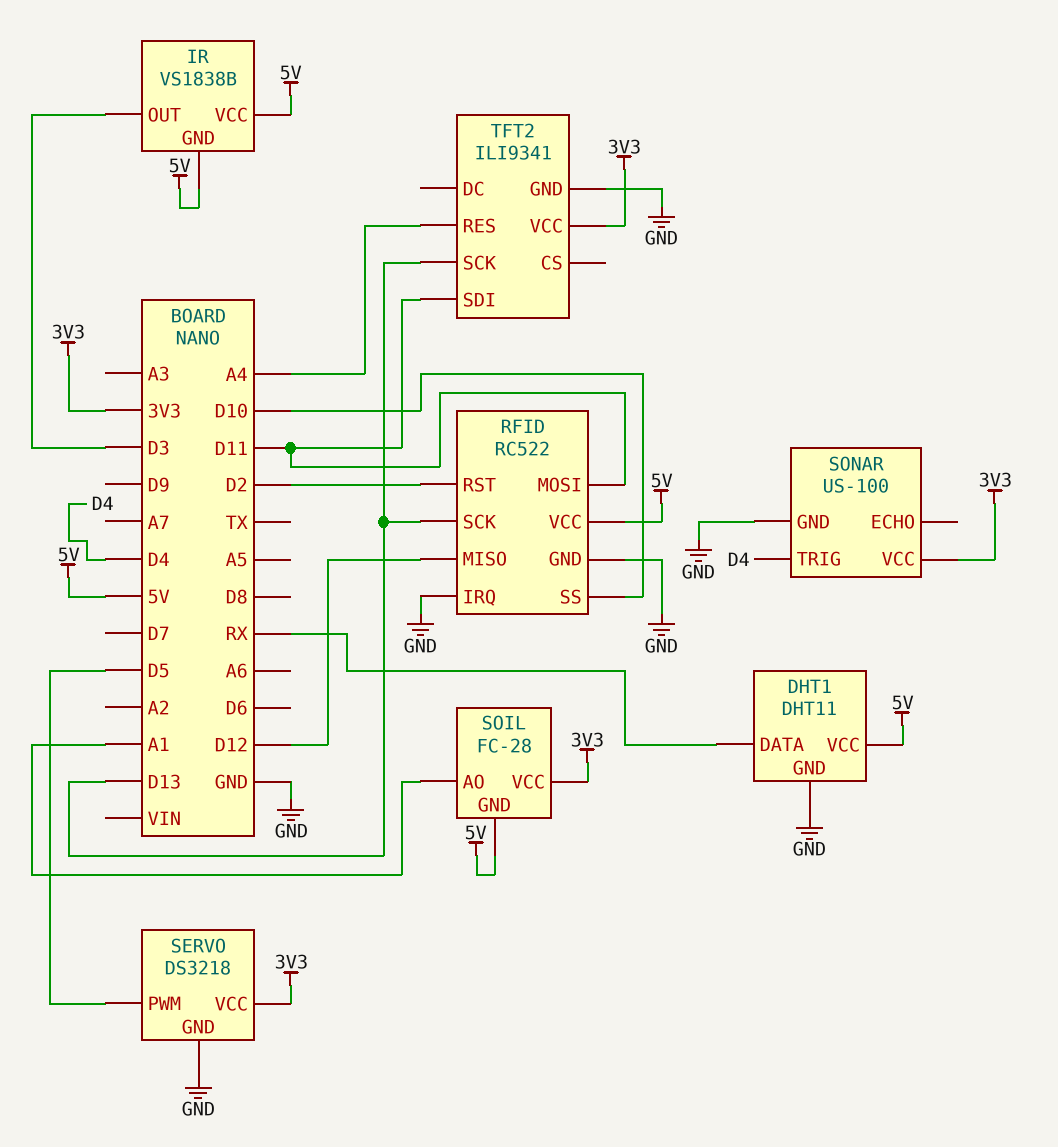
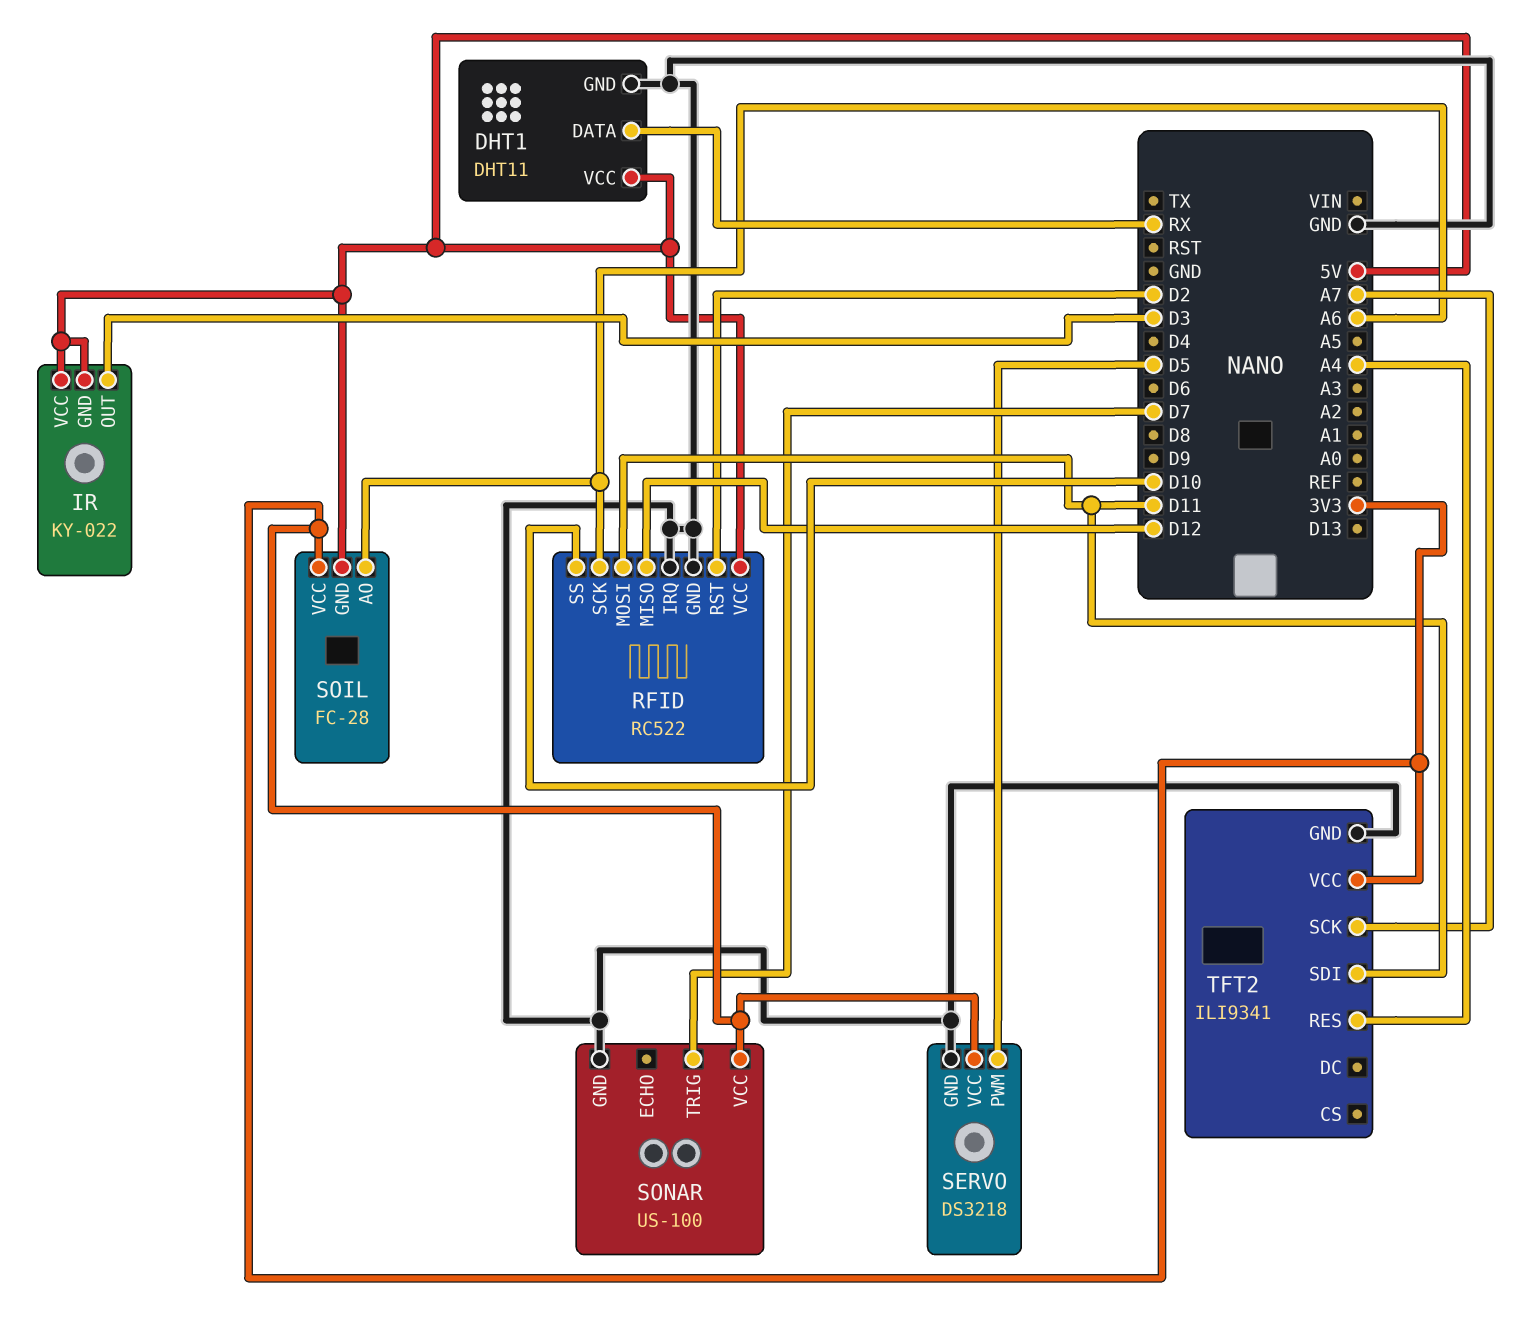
IR: VS1838B -> KY-022
RFID pin SCK: D13 -> A6
SOIL pin AO: A1 -> A6
SONAR pin TRIG: D4 -> D7
TFT2 pin SCK: D13 -> A7

